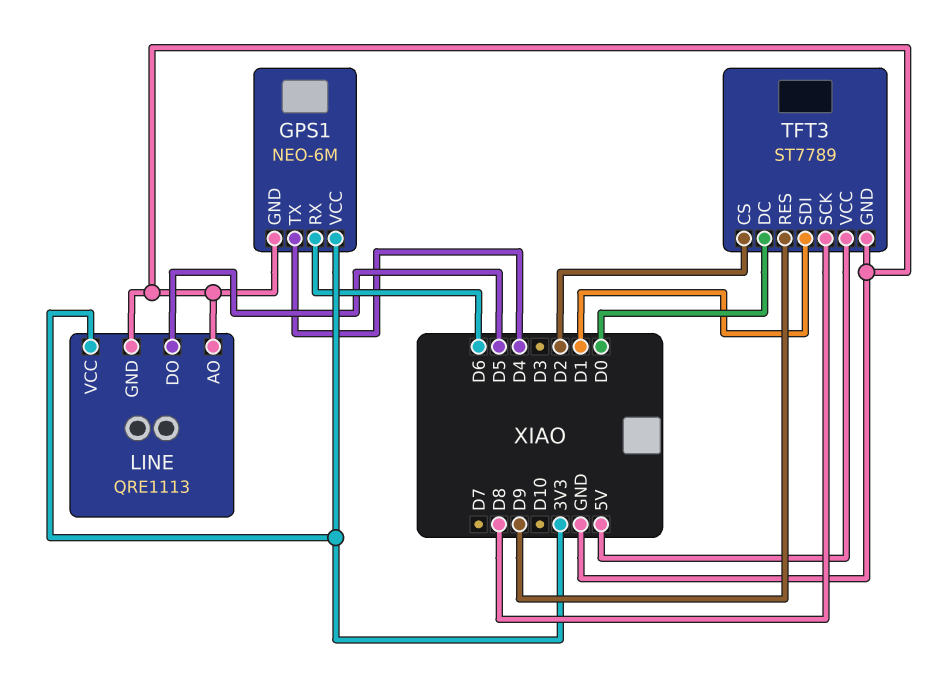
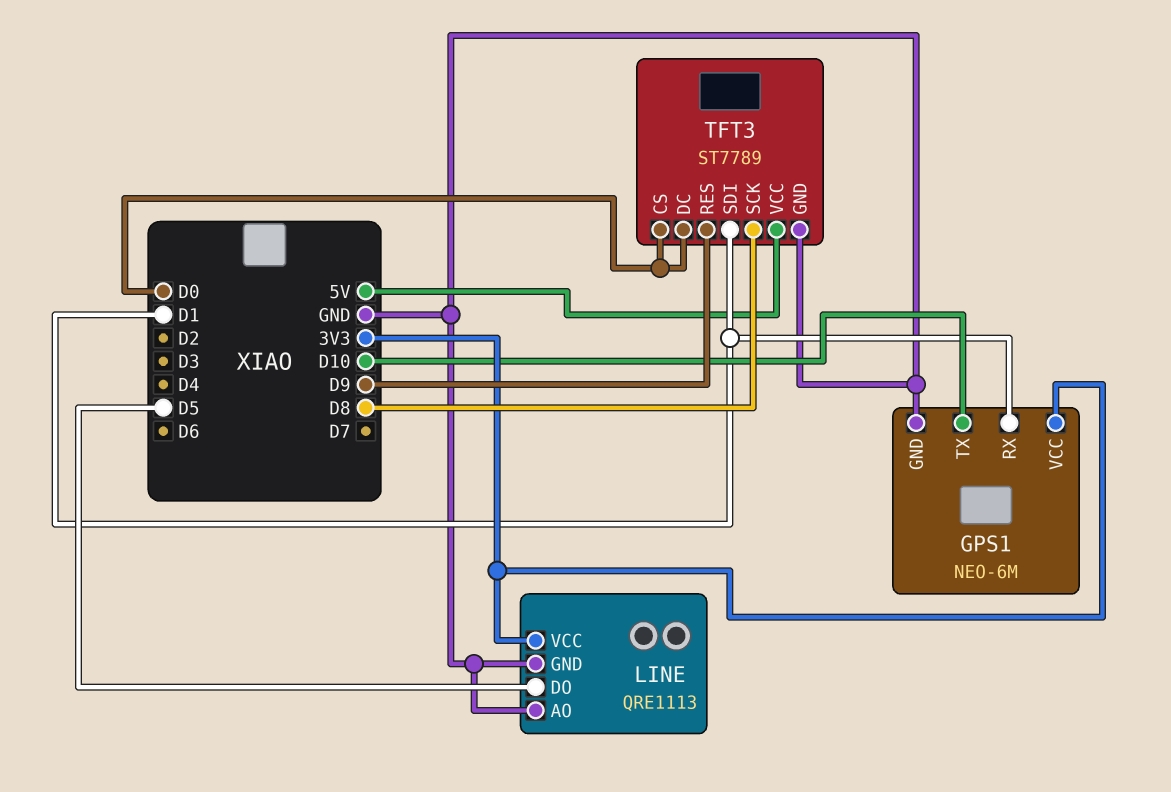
GPS1 pin RX: D6 -> D1
GPS1 pin TX: D4 -> D10
TFT3 pin CS: D2 -> D0

